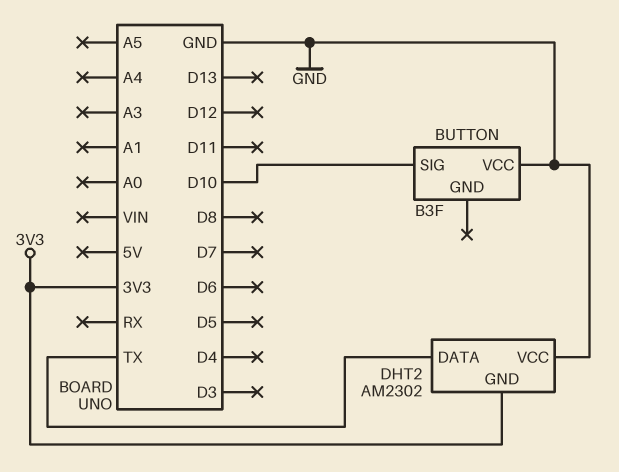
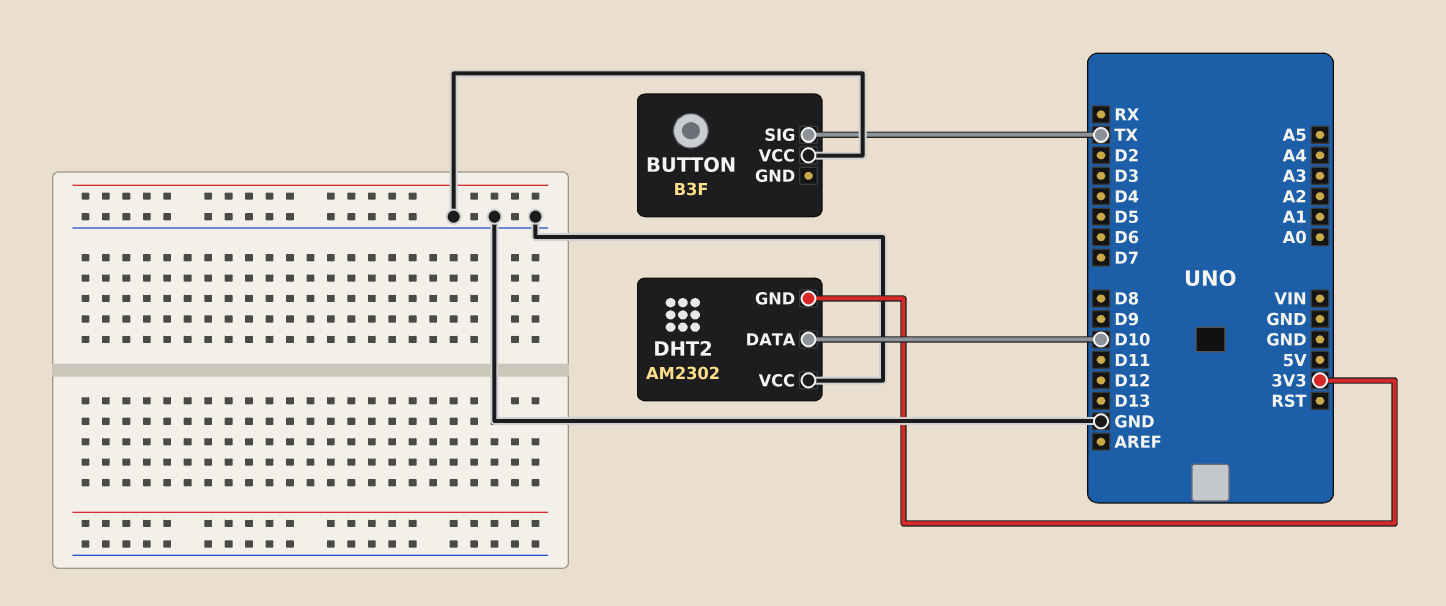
BUTTON pin SIG: D10 -> TX
DHT2 pin DATA: TX -> D10

